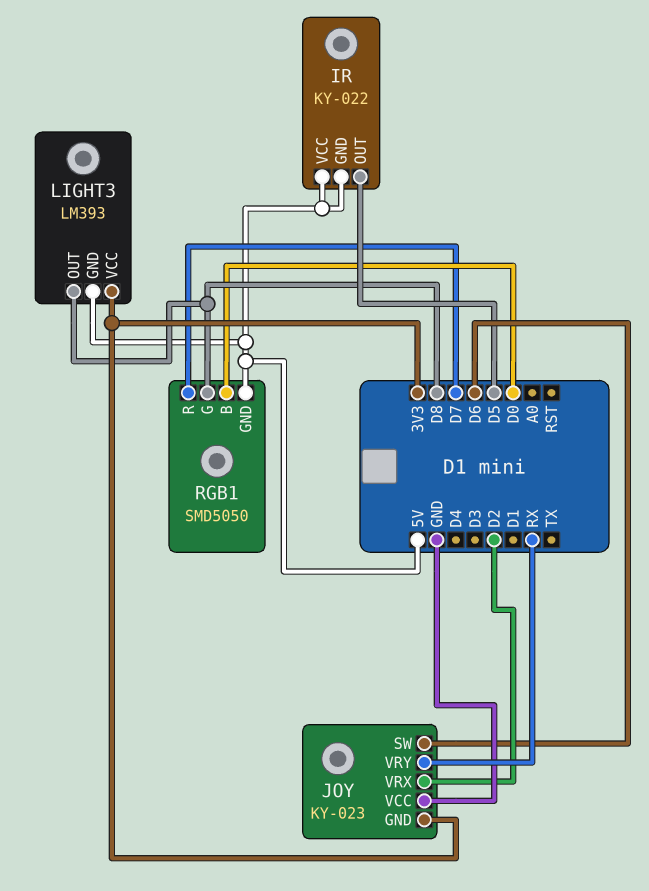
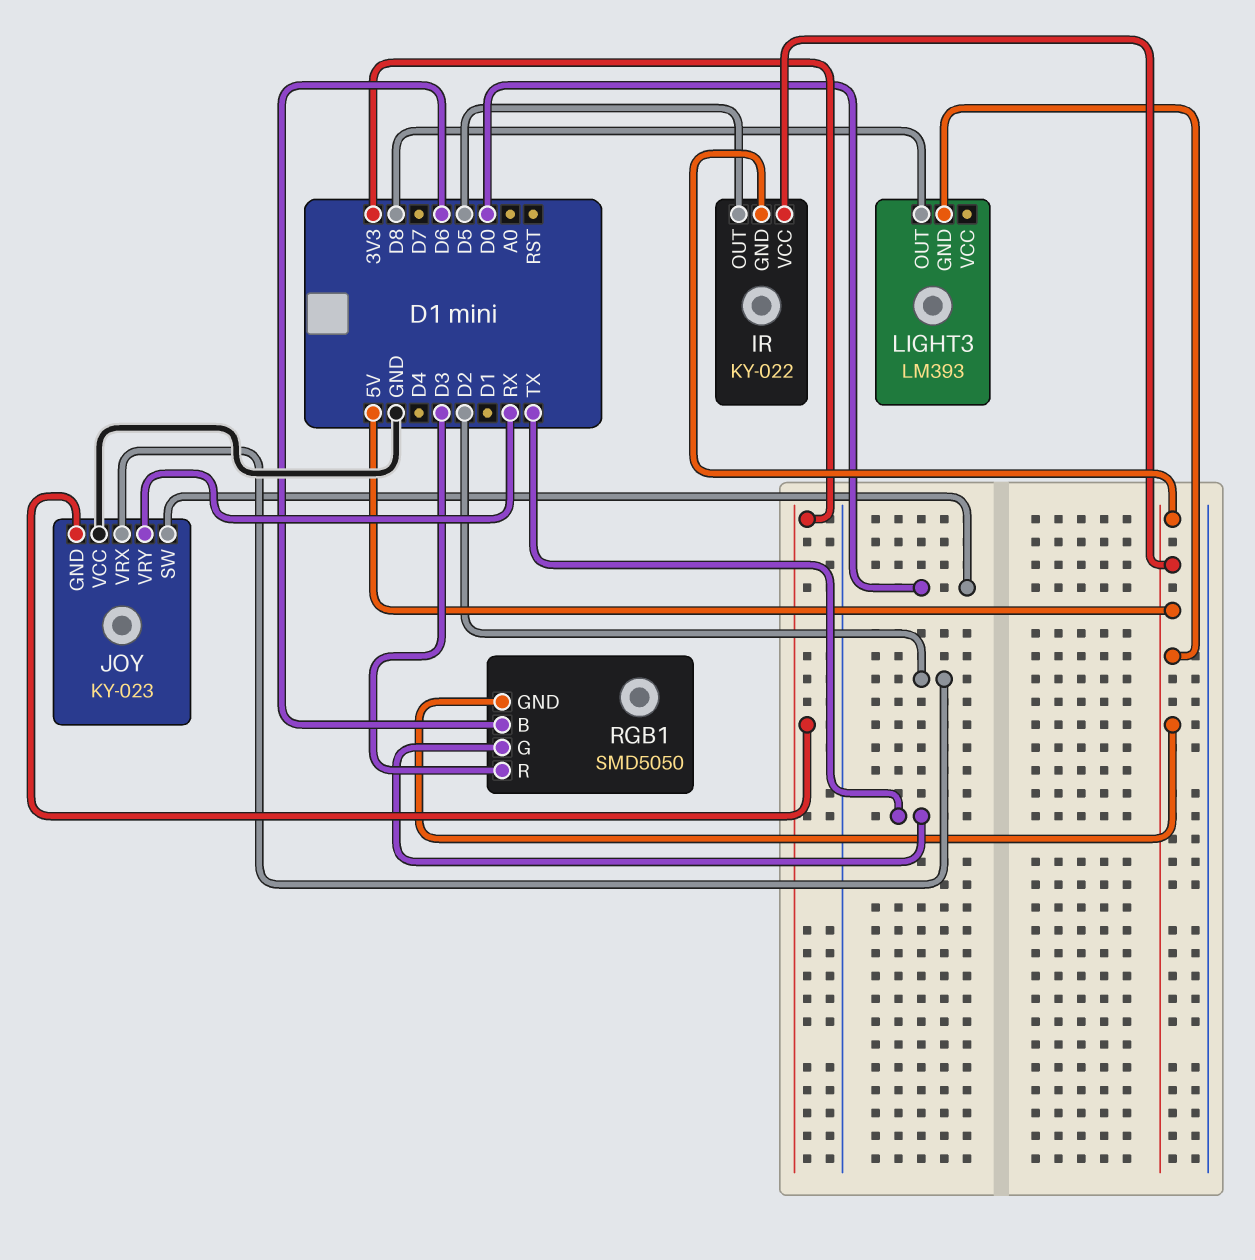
JOY pin SW: D6 -> D0
LIGHT3 pin VCC: 3V3 -> none
RGB1 pin B: D0 -> D6
RGB1 pin G: D8 -> TX
RGB1 pin R: D7 -> D3

